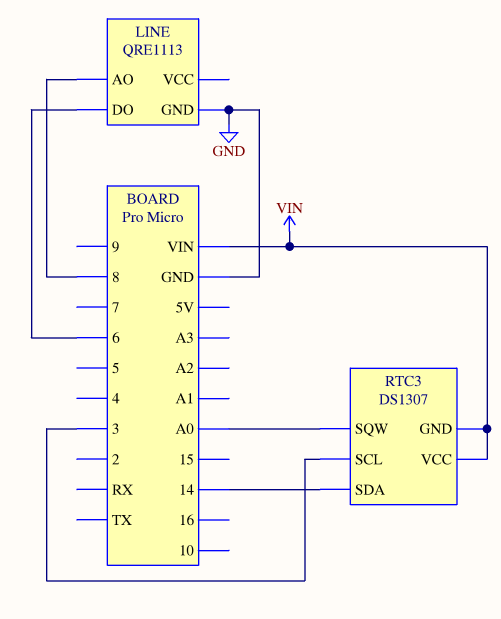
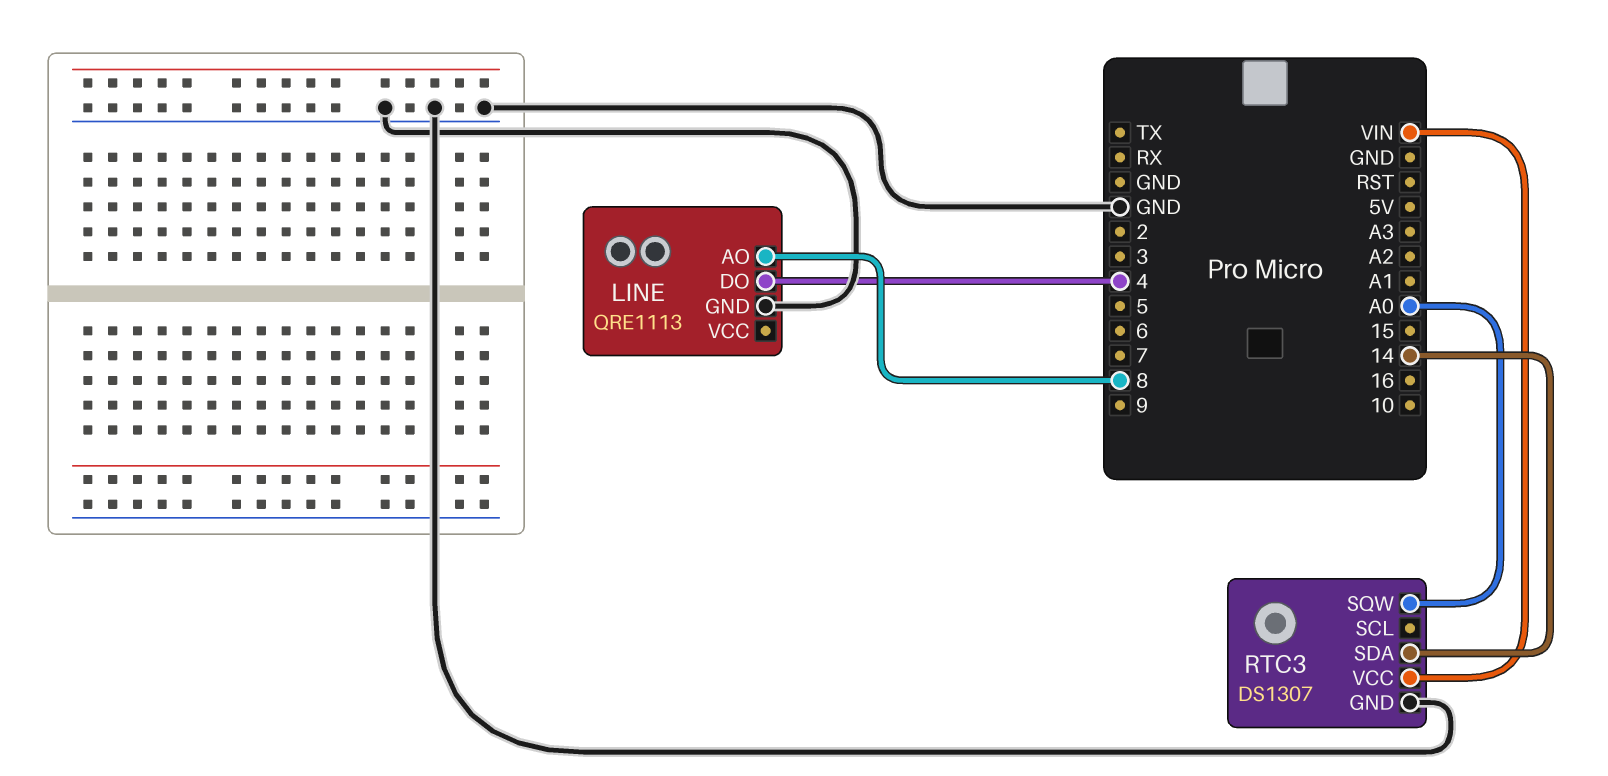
LINE pin DO: 6 -> 4
RTC3 pin GND: VIN -> GND
RTC3 pin SCL: 3 -> none

